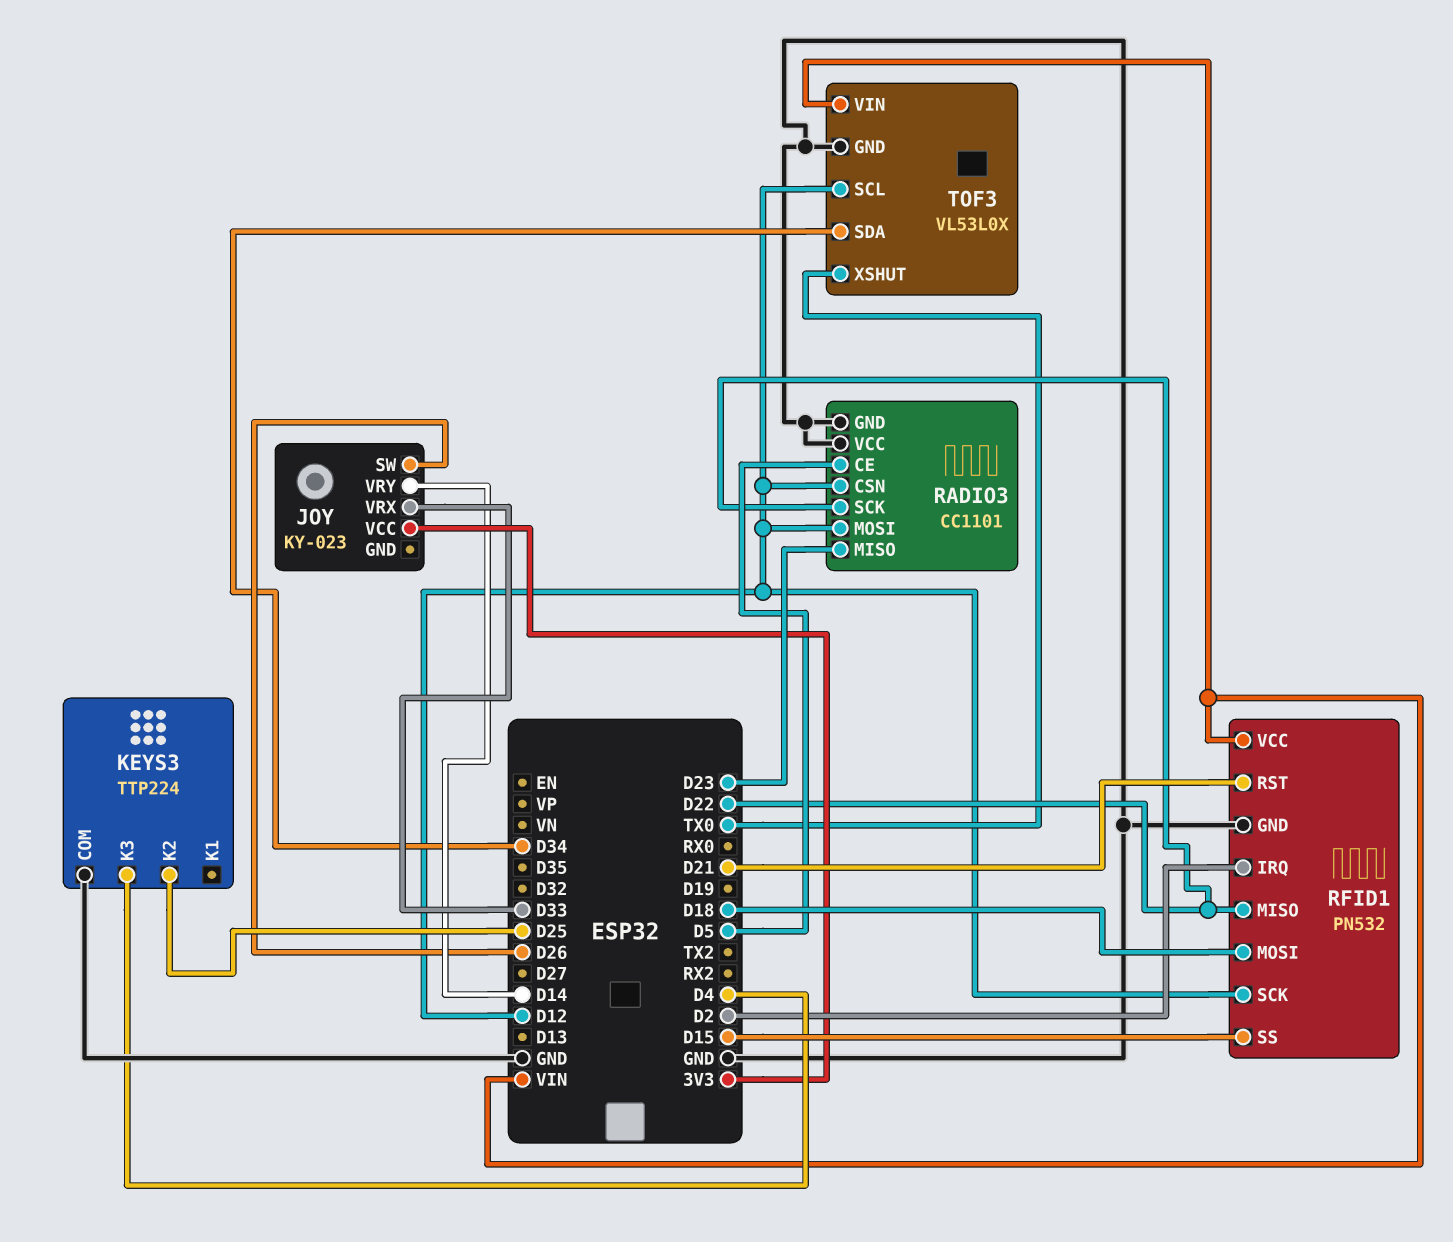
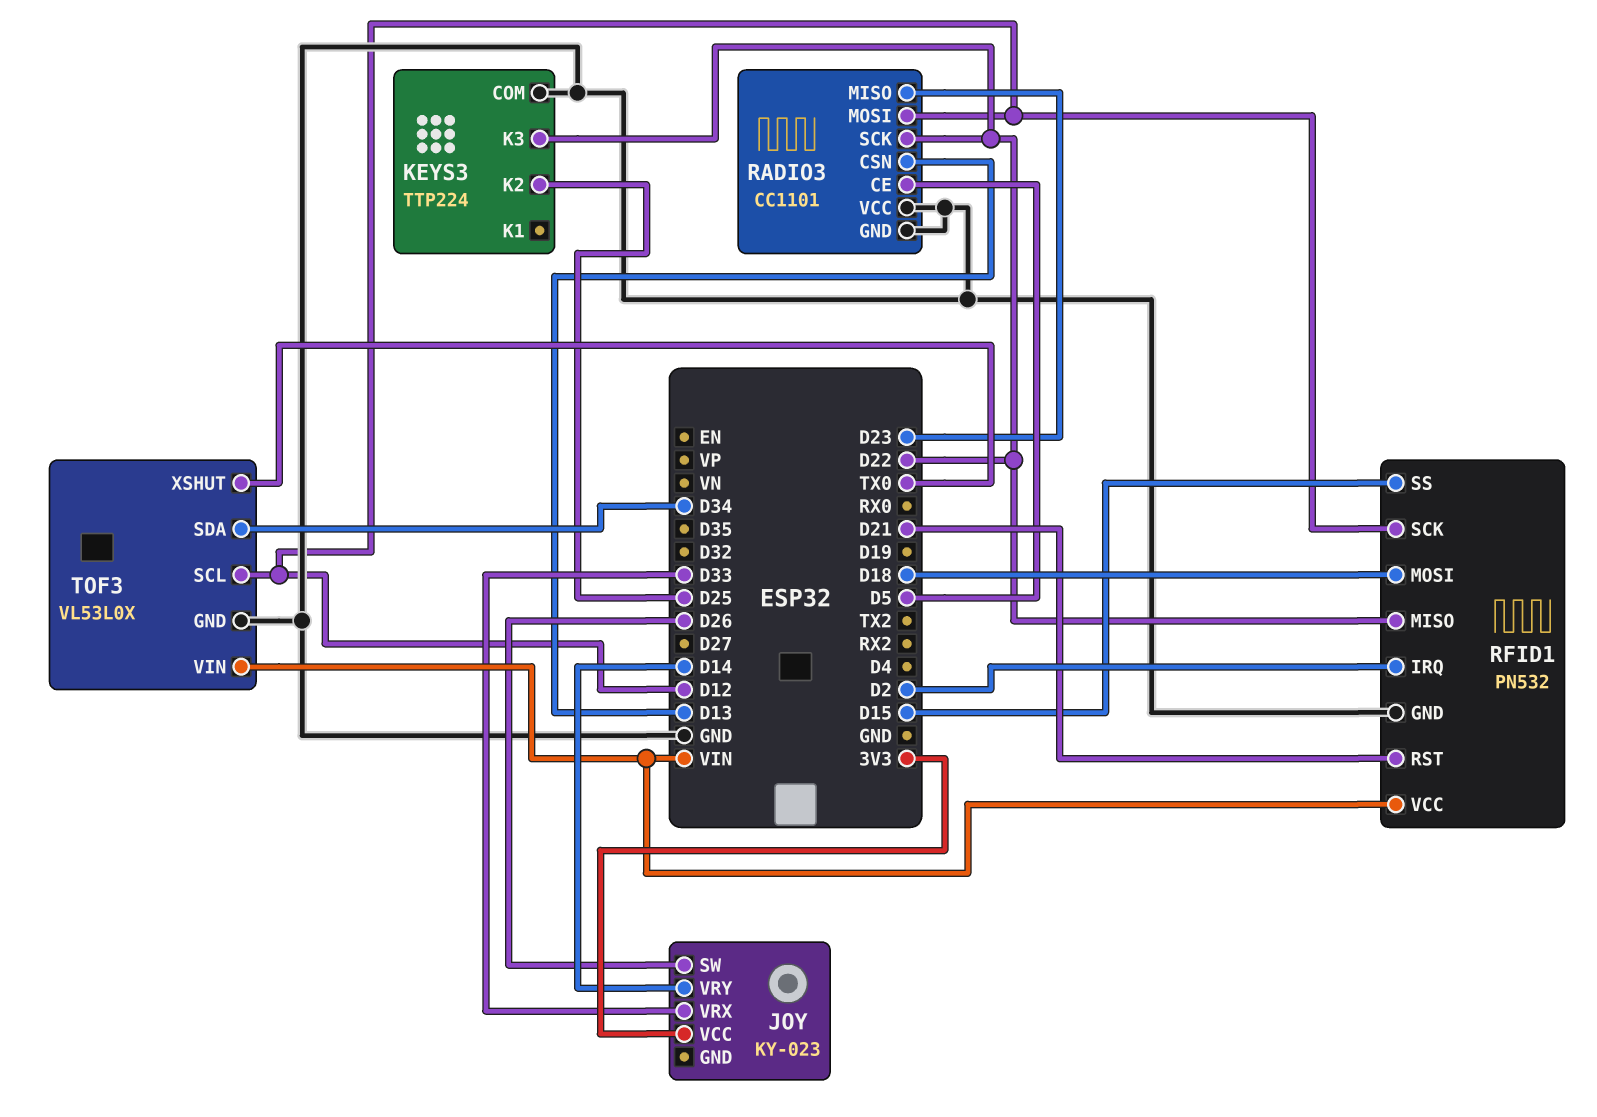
KEYS3 pin K3: D4 -> D22
RADIO3 pin CSN: D12 -> D13

